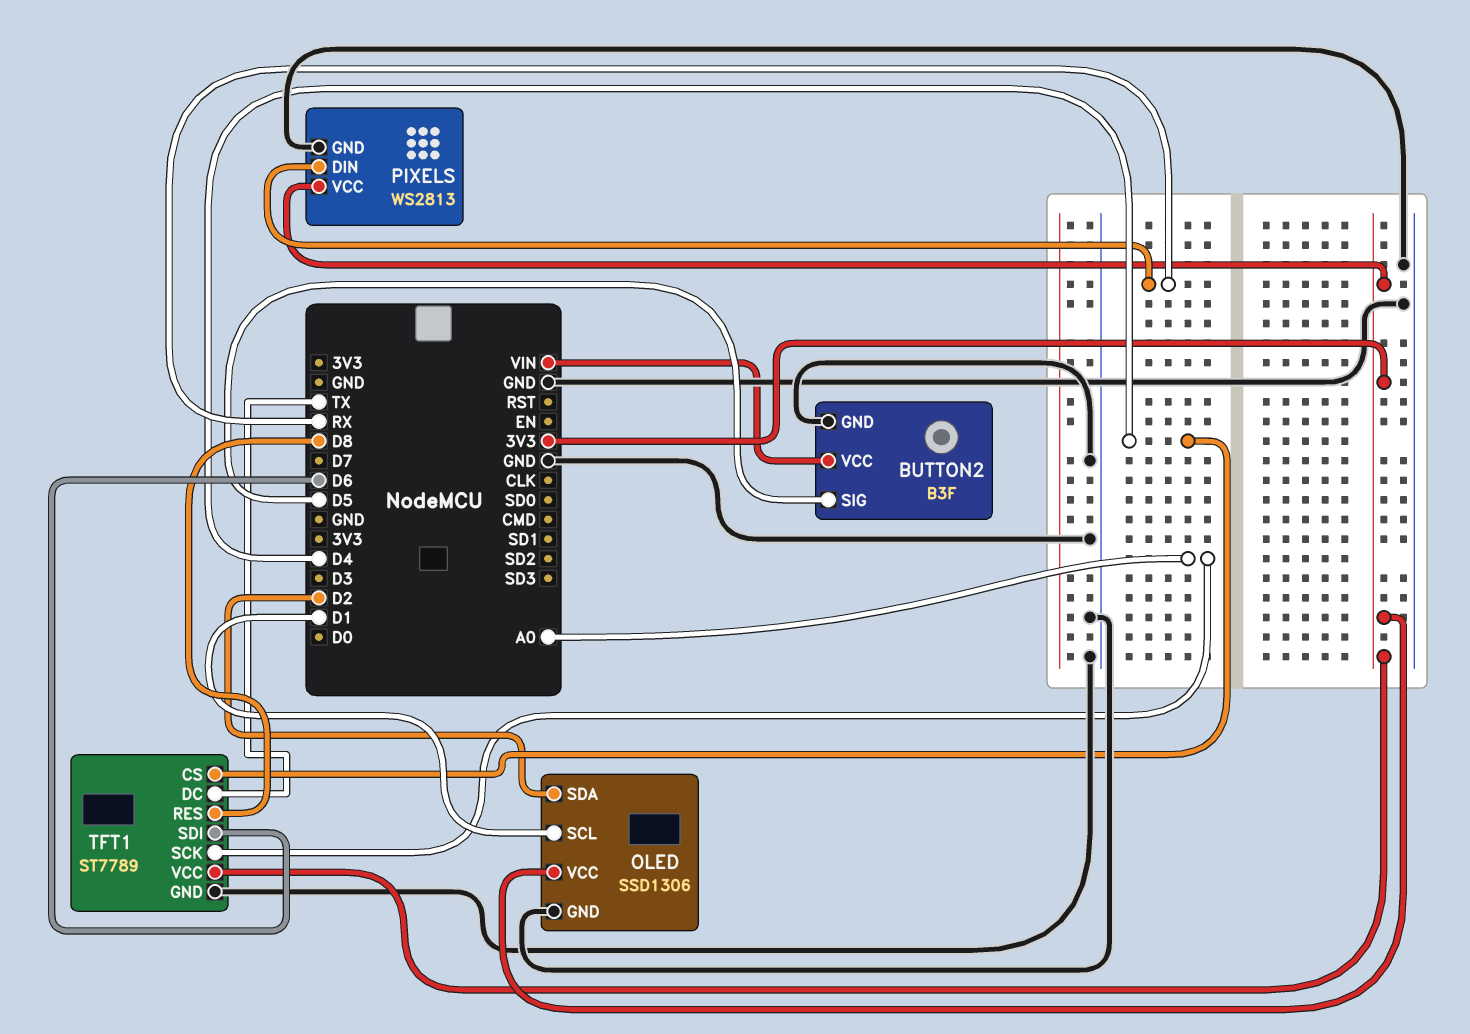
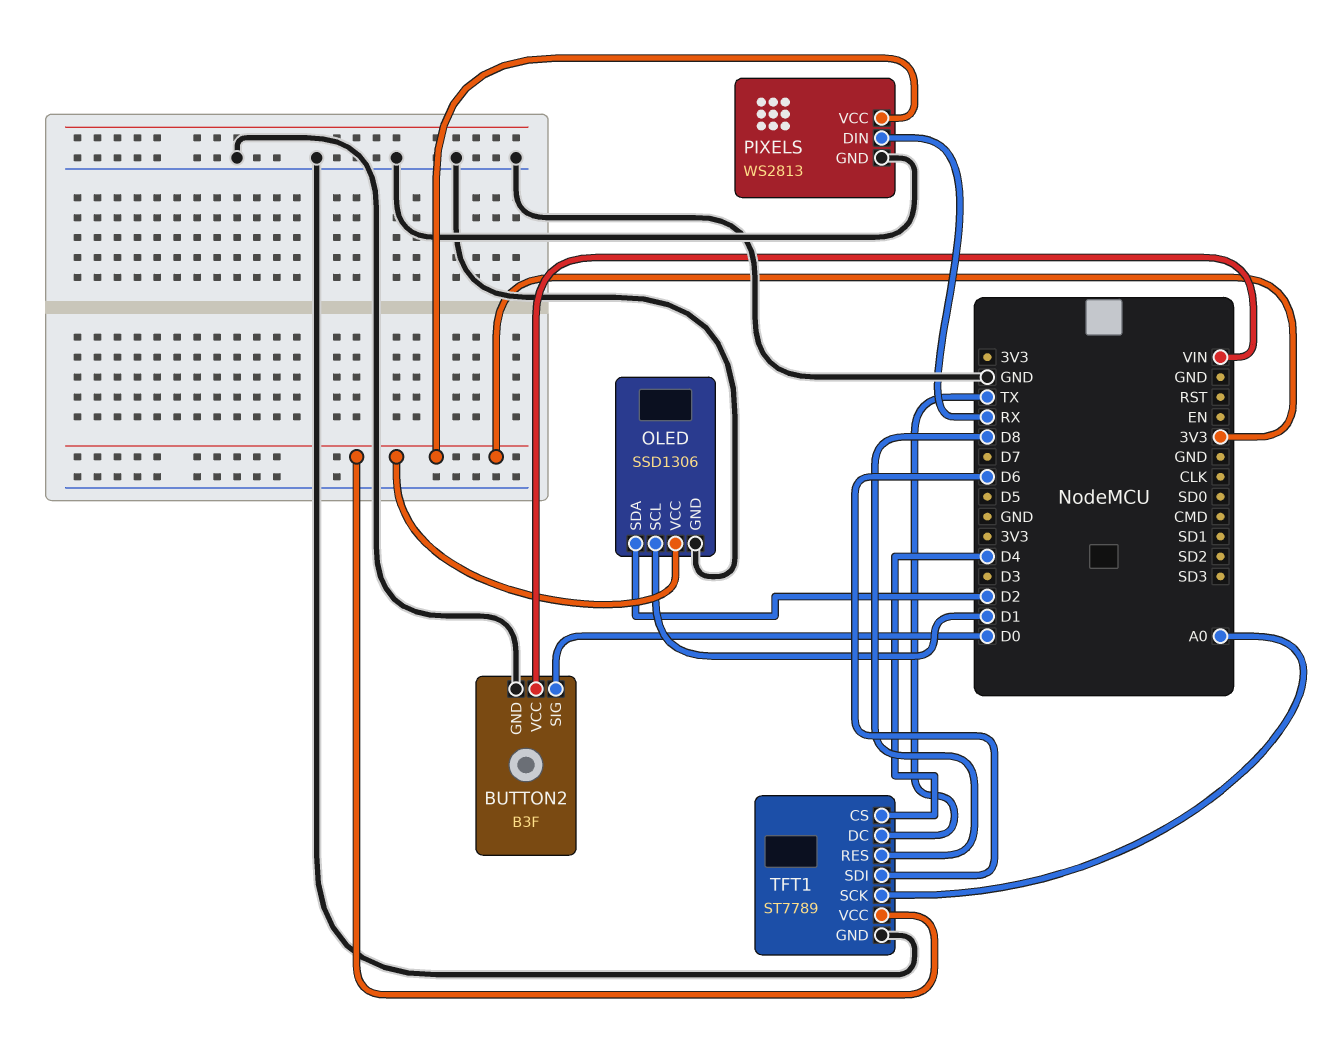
BUTTON2 pin SIG: D5 -> D0

